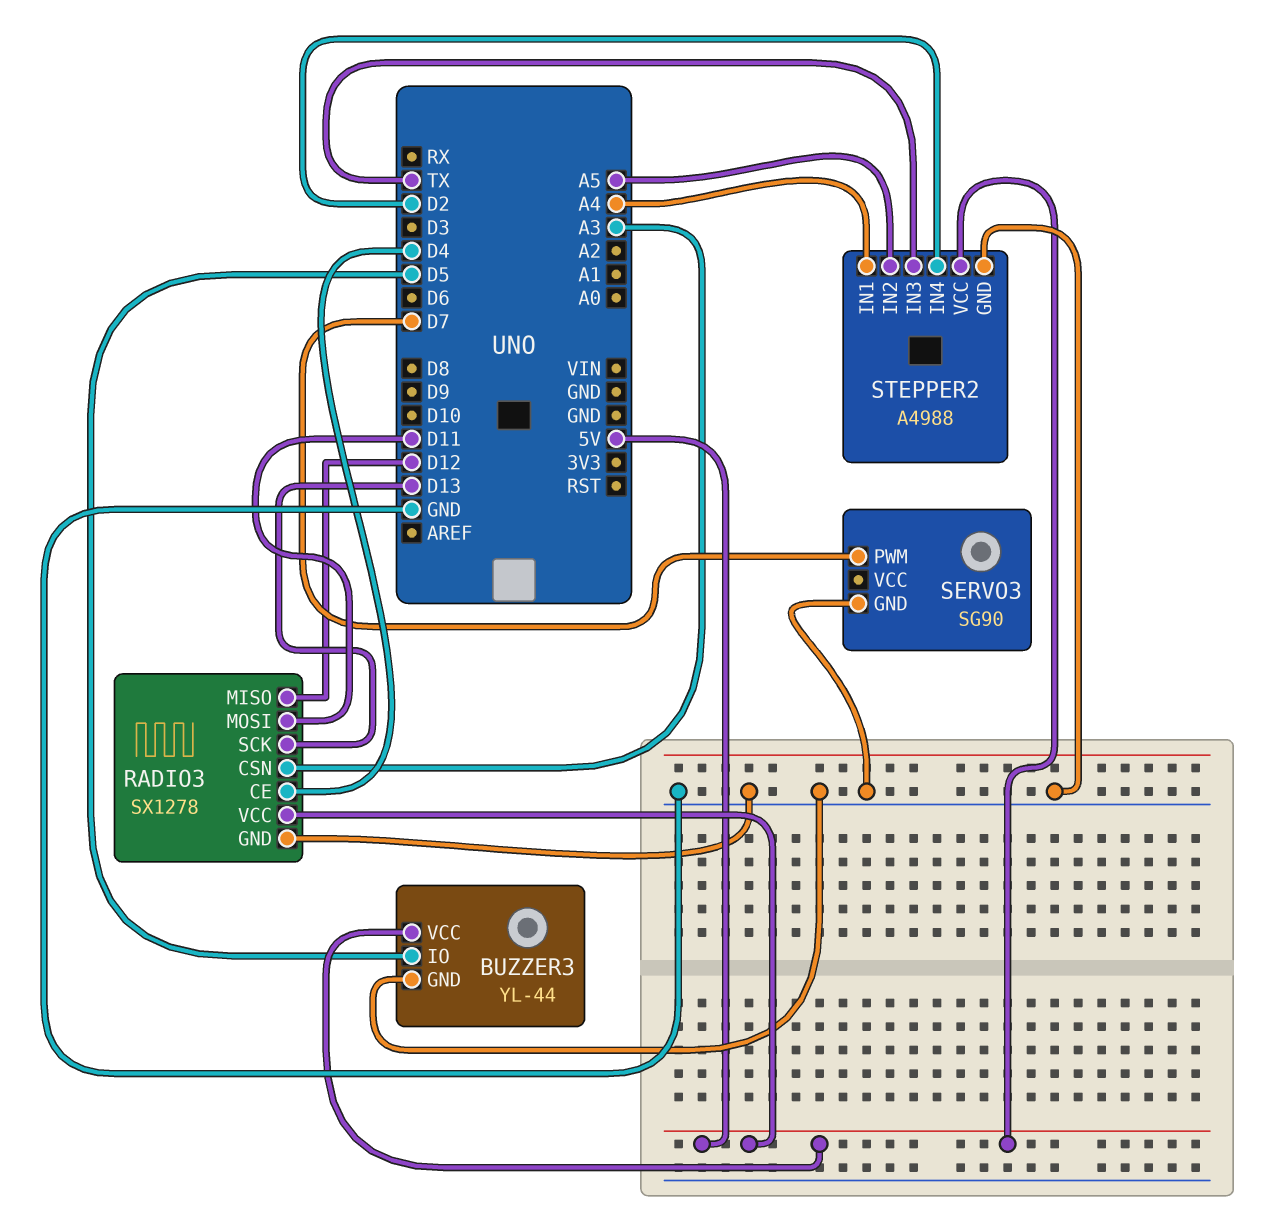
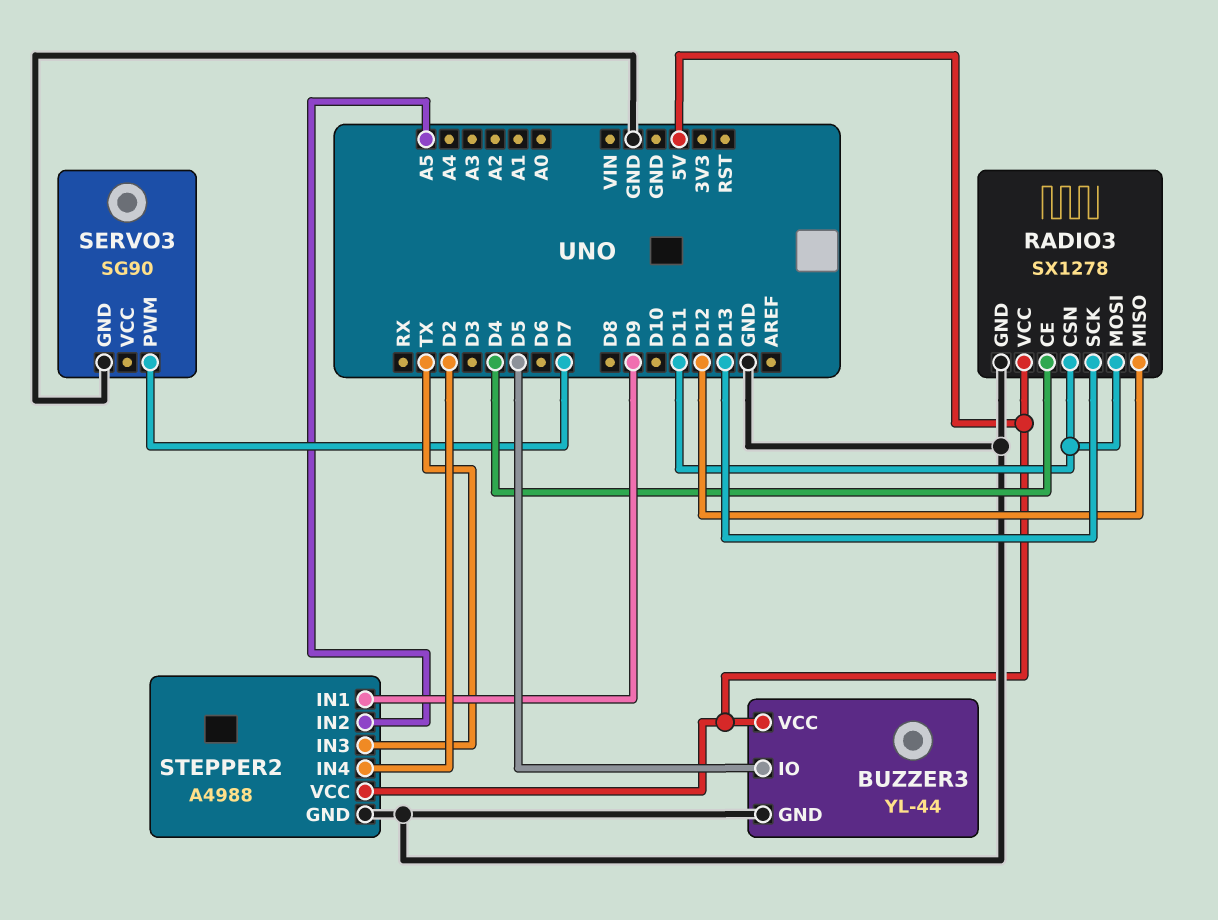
RADIO3 pin CSN: A3 -> D11
STEPPER2 pin IN1: A4 -> D9

